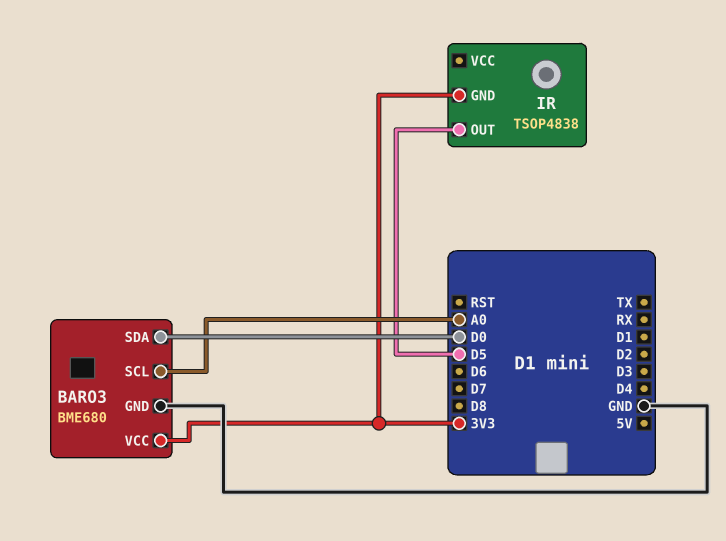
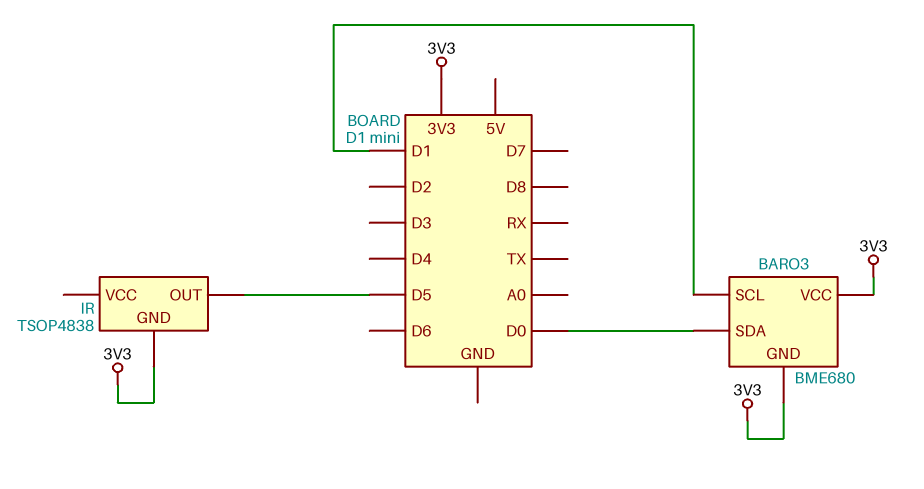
BARO3 pin GND: GND -> 3V3
BARO3 pin SCL: A0 -> D1

